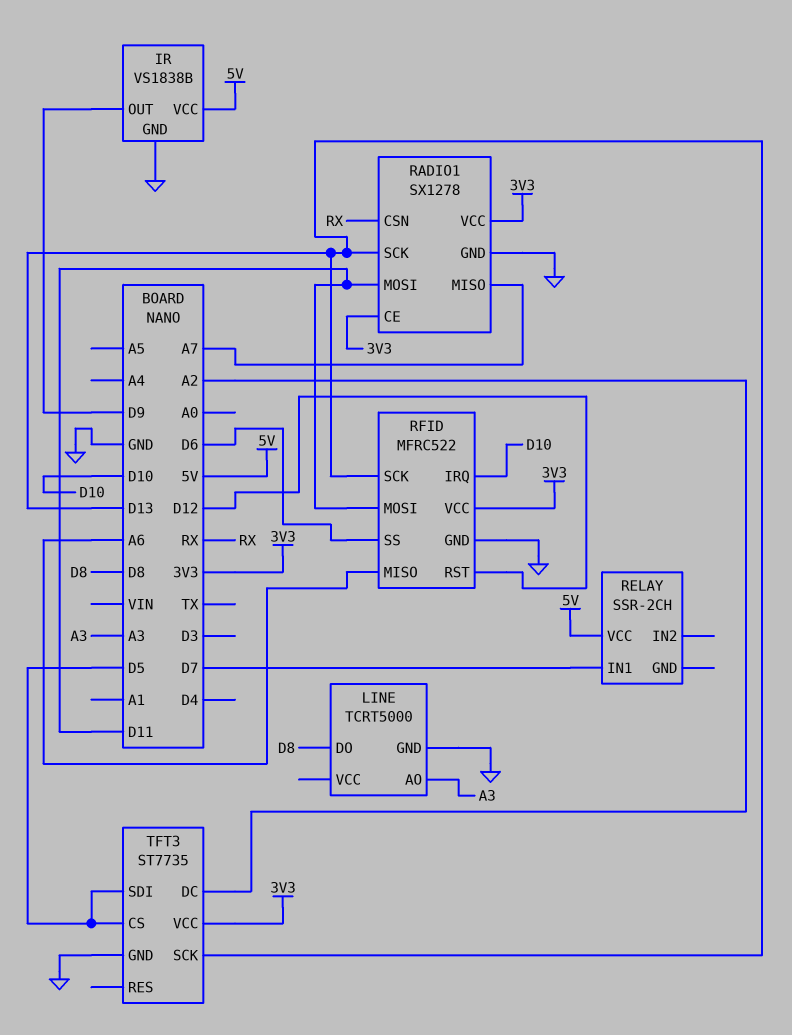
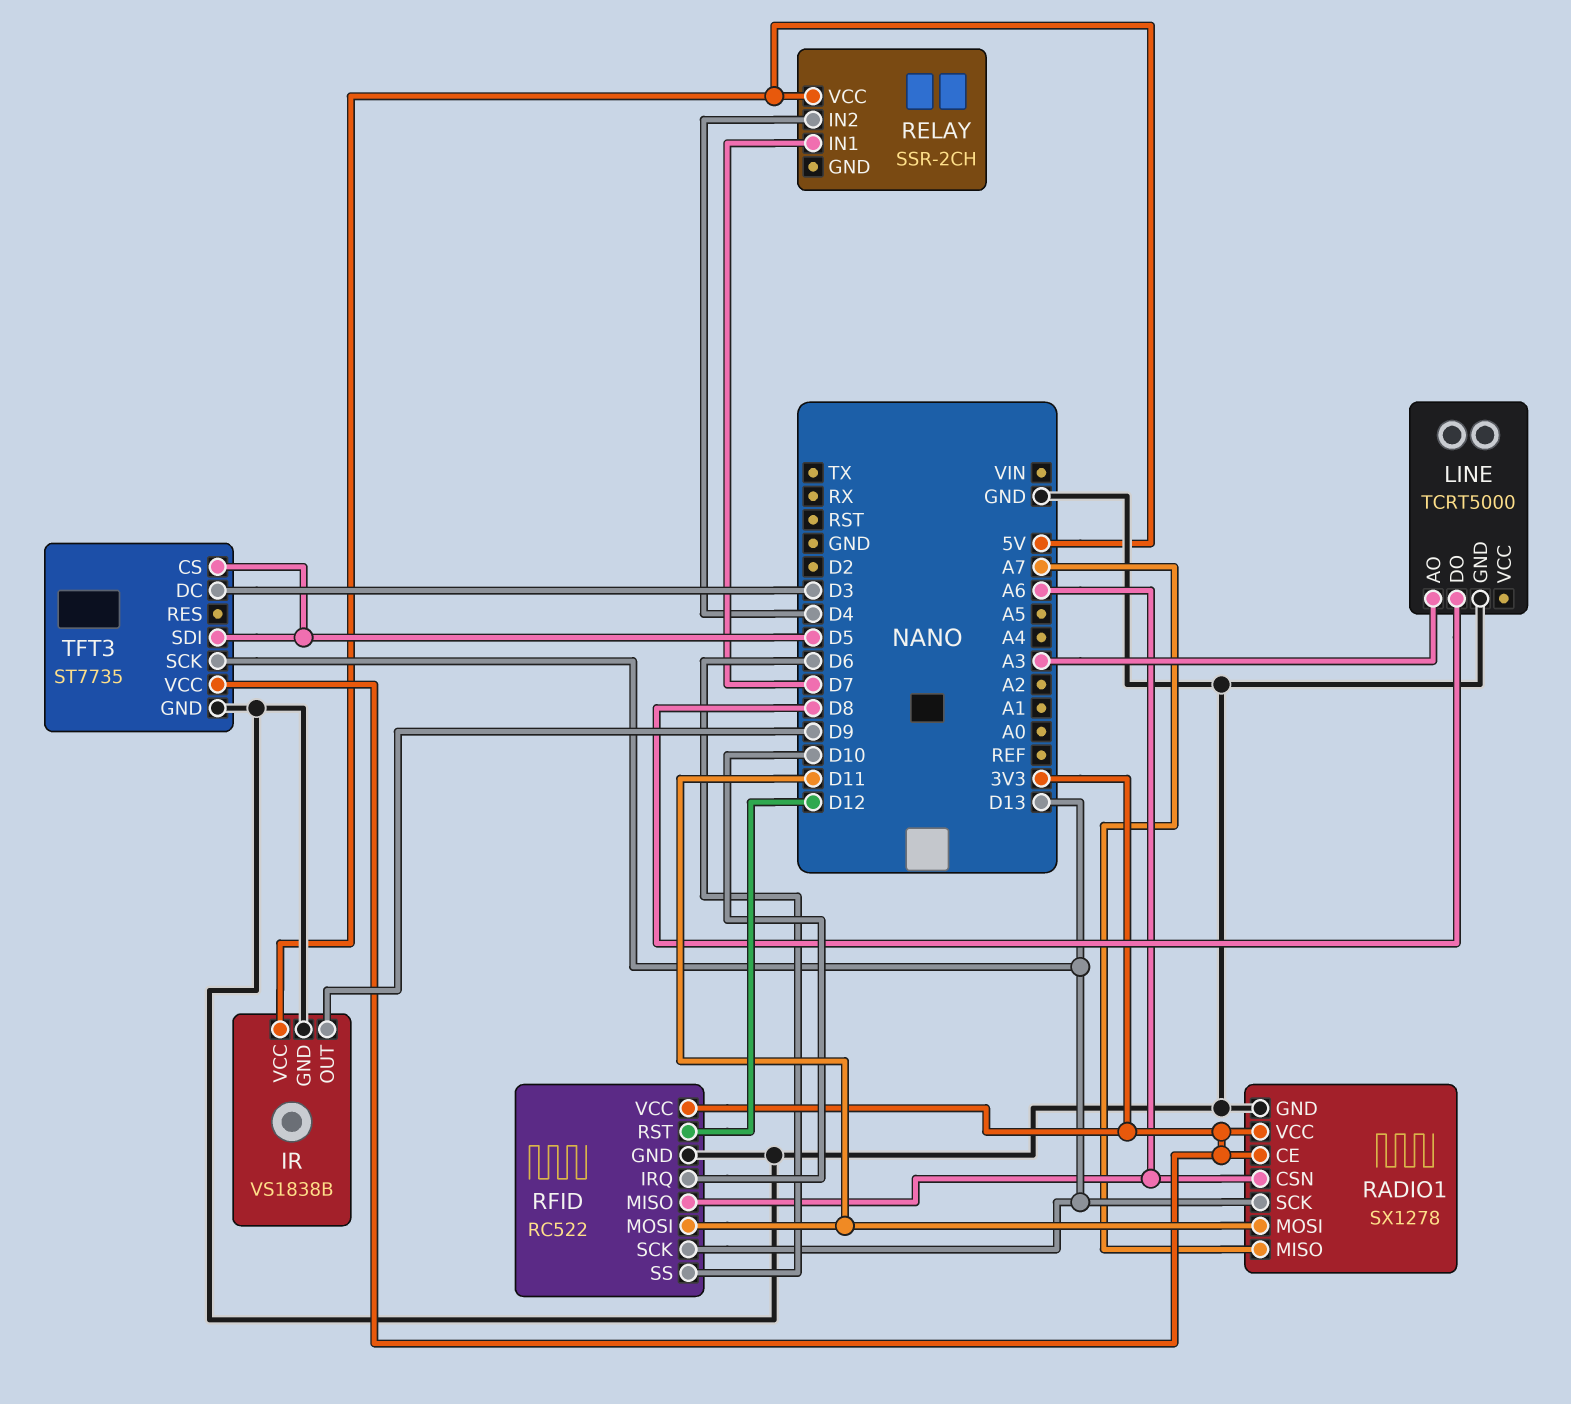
RADIO1 pin CSN: RX -> A6
RELAY pin IN2: none -> D4
RFID: MFRC522 -> RC522
TFT3 pin DC: A2 -> D3

